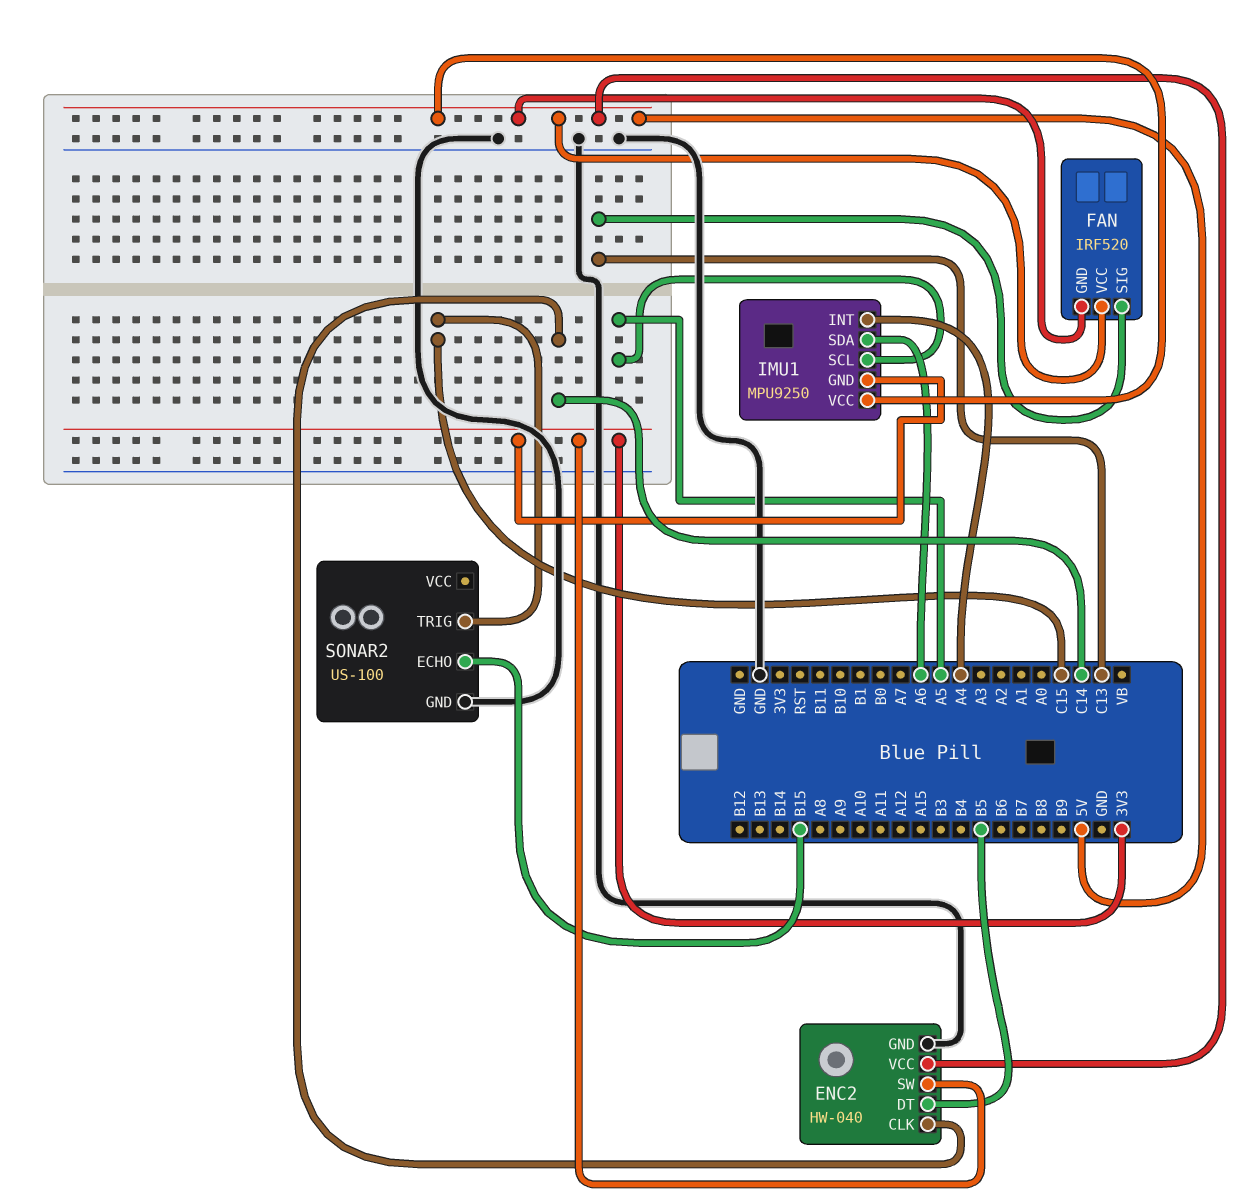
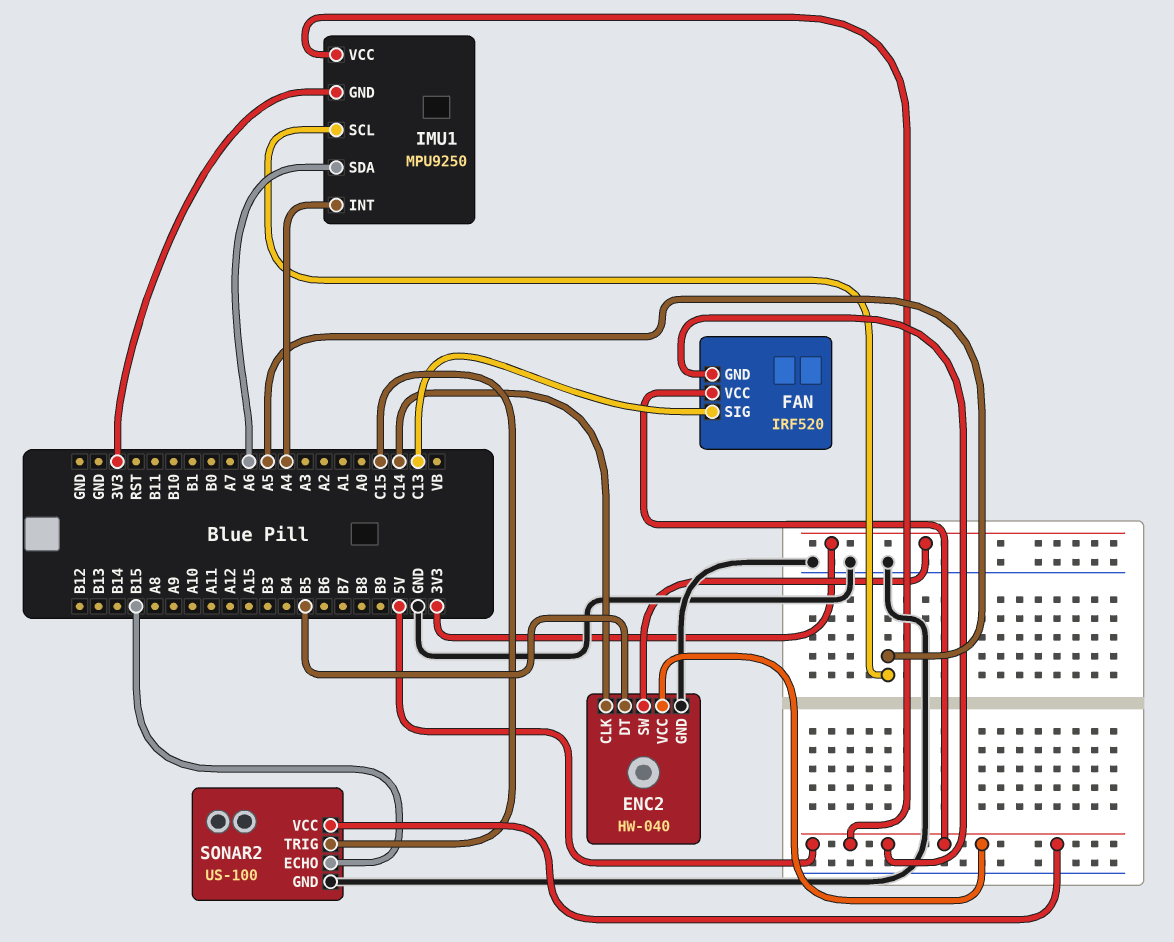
SONAR2 pin VCC: none -> 5V

